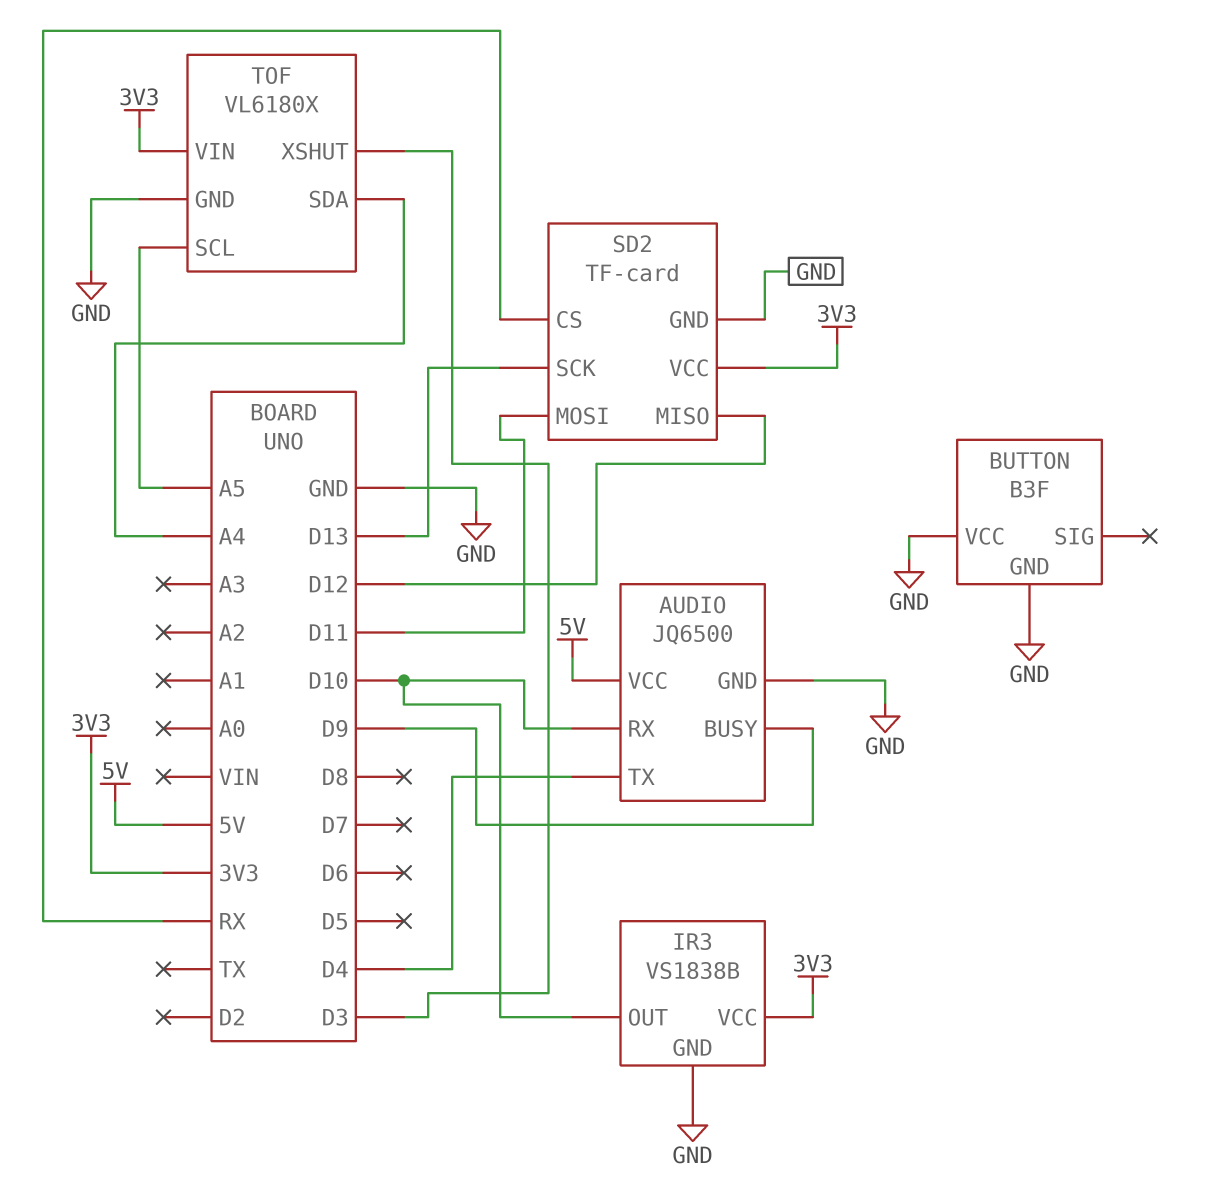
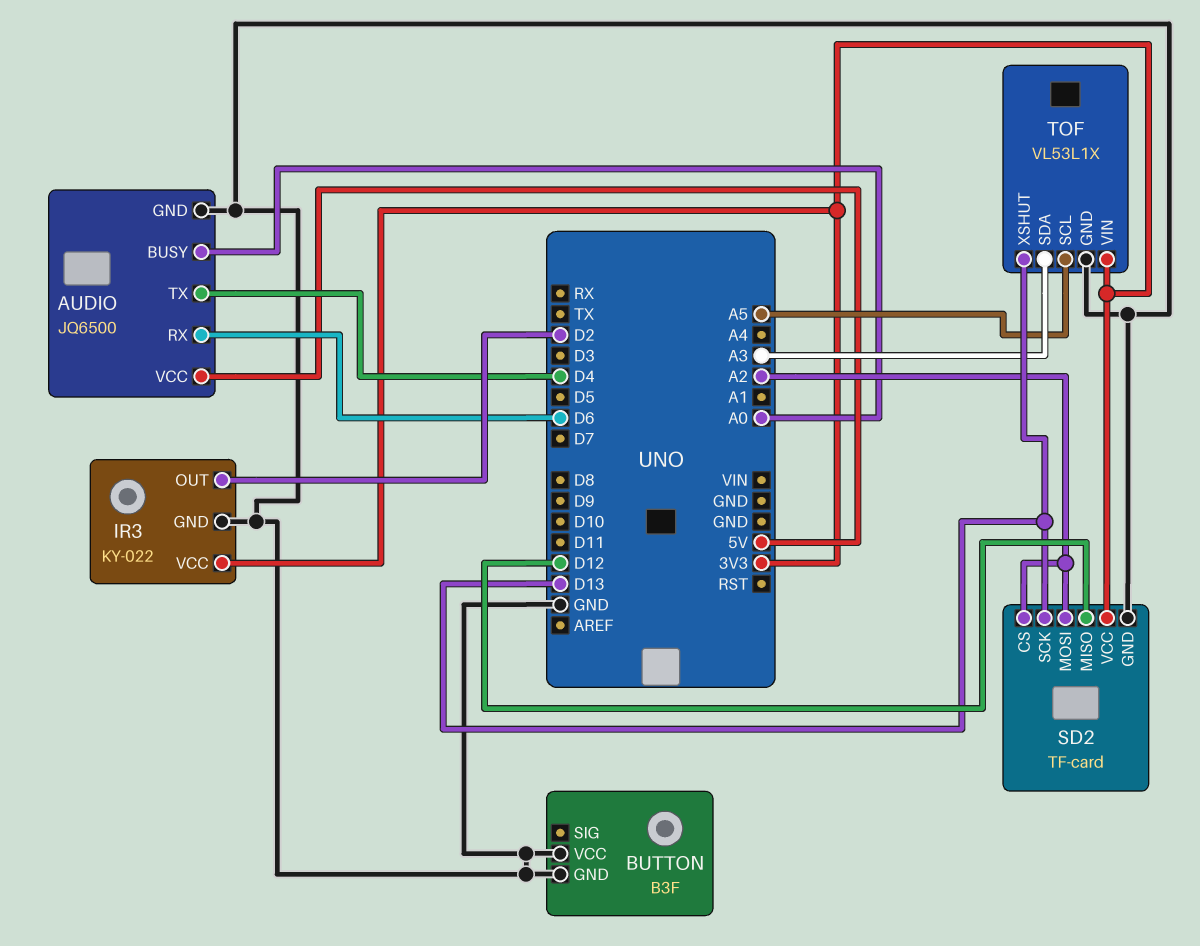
AUDIO pin BUSY: D9 -> A0
AUDIO pin RX: D10 -> D6
IR3: VS1838B -> KY-022
IR3 pin OUT: D10 -> D2
SD2 pin CS: RX -> A2
SD2 pin MOSI: D11 -> A2
TOF: VL6180X -> VL53L1X
TOF pin SDA: A4 -> A3
TOF pin XSHUT: D3 -> D13

